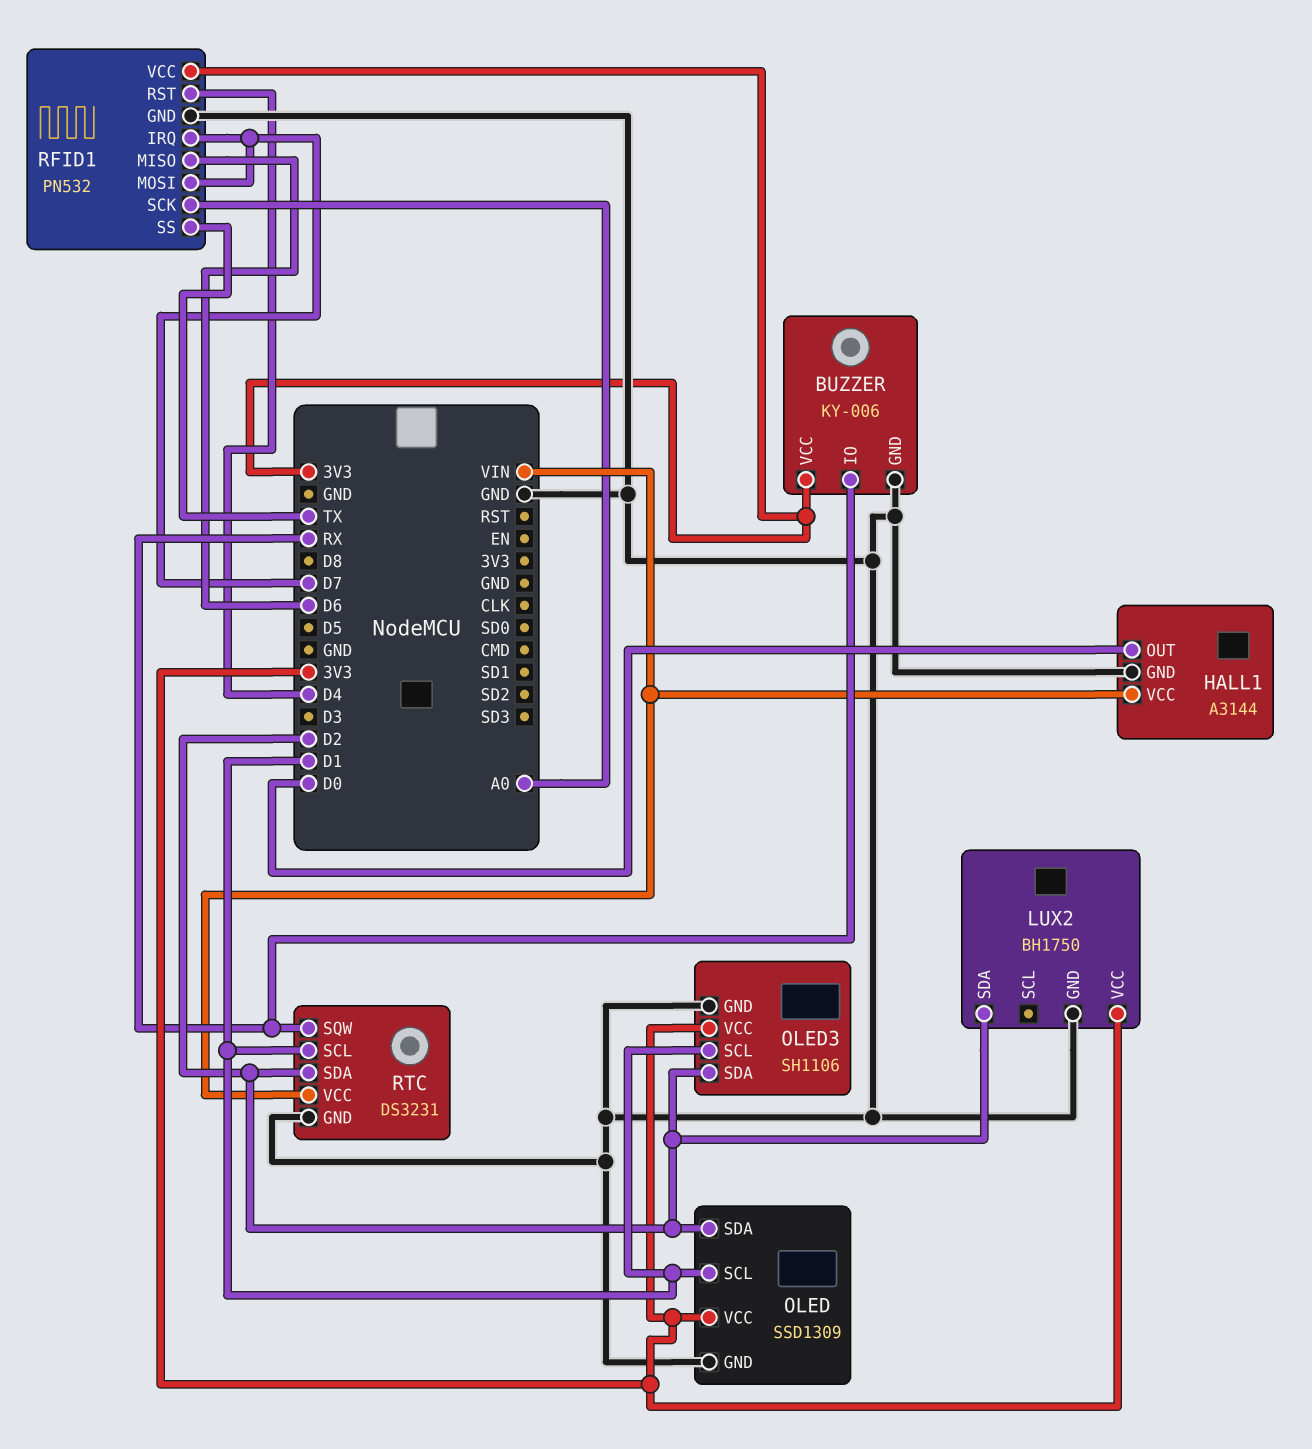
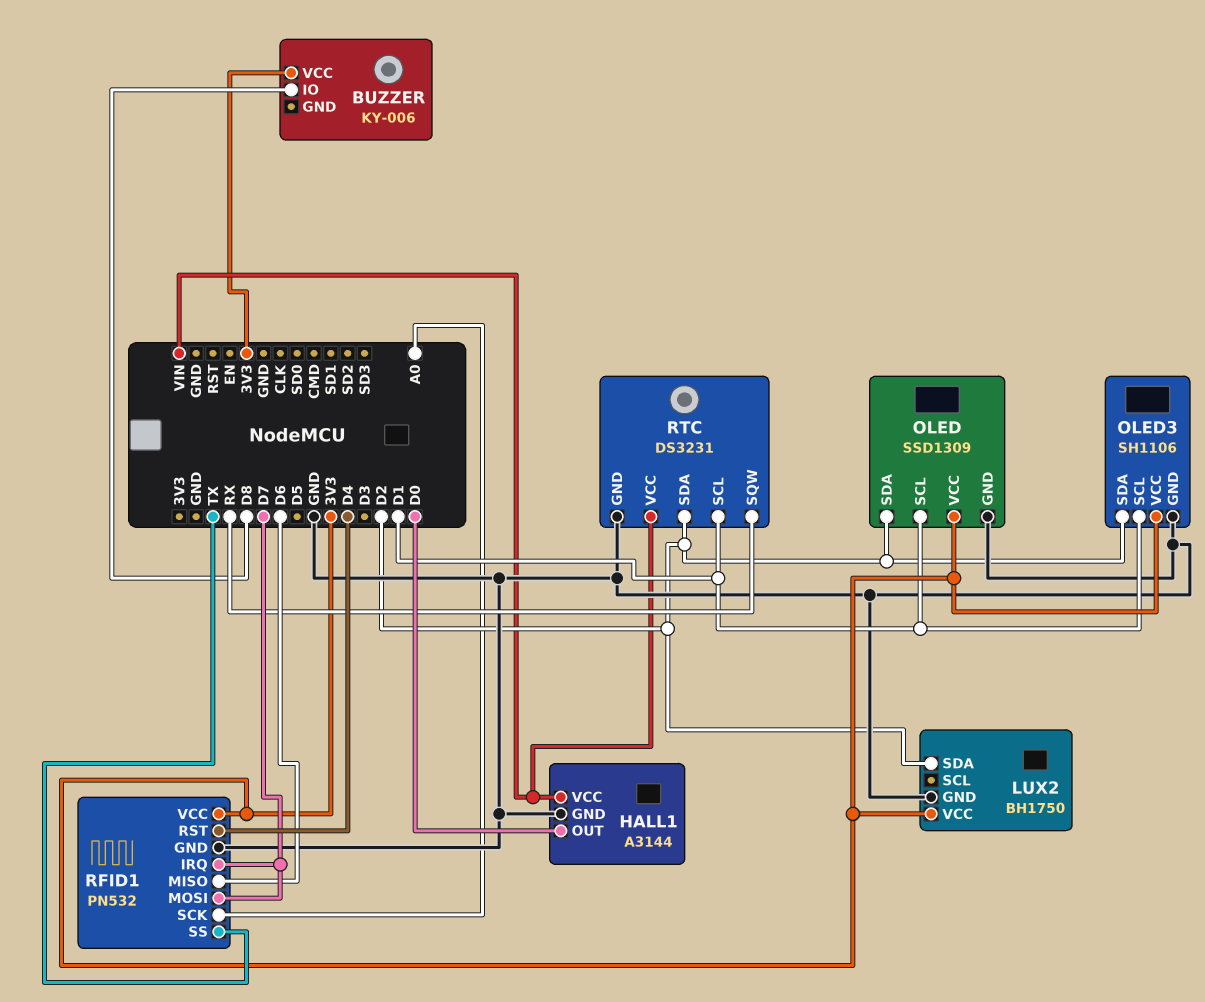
BUZZER pin GND: GND -> none
BUZZER pin IO: RX -> D8

